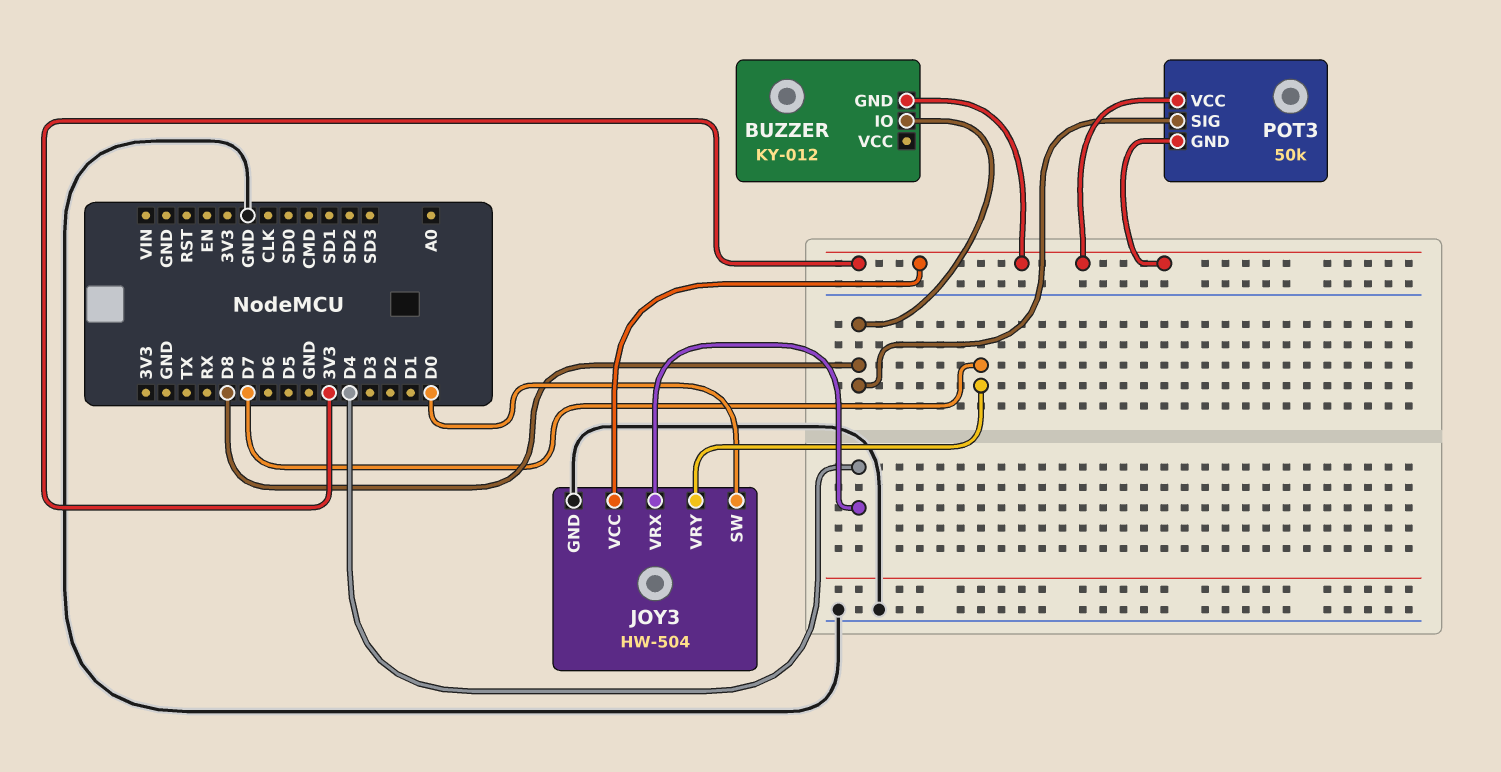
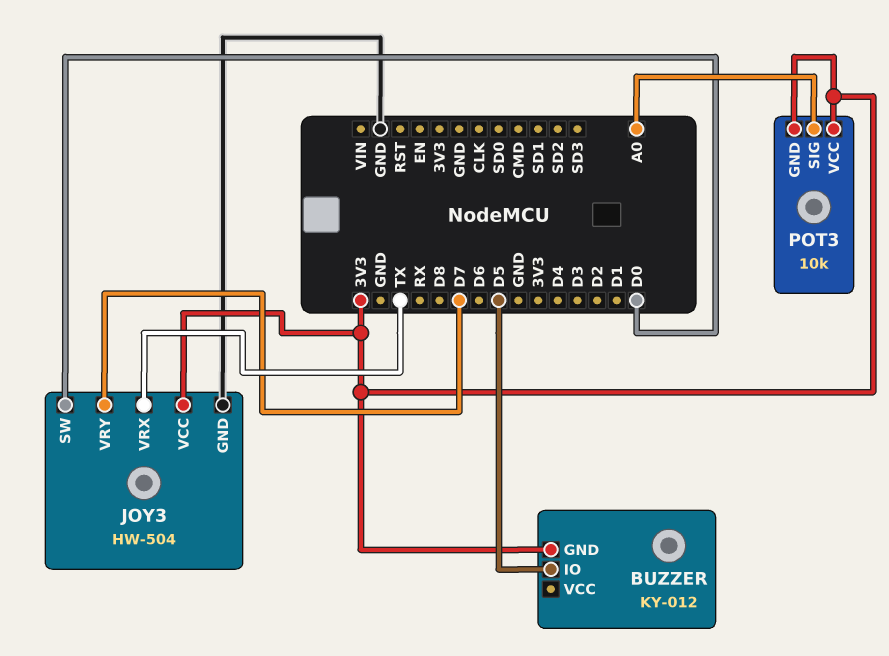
BUZZER pin IO: D8 -> D5
JOY3 pin VRX: D4 -> TX
POT3: 50k -> 10k
POT3 pin SIG: D8 -> A0

